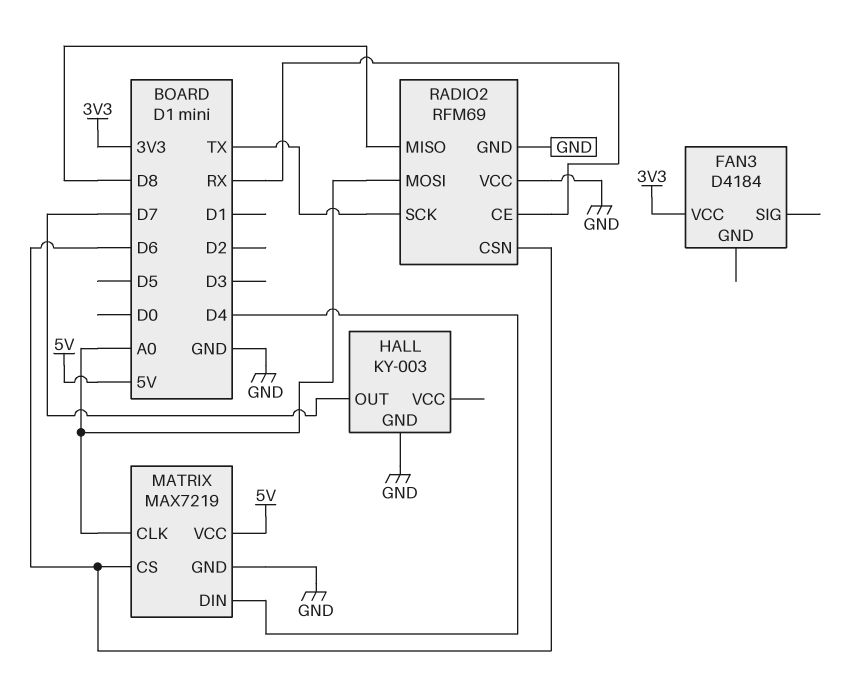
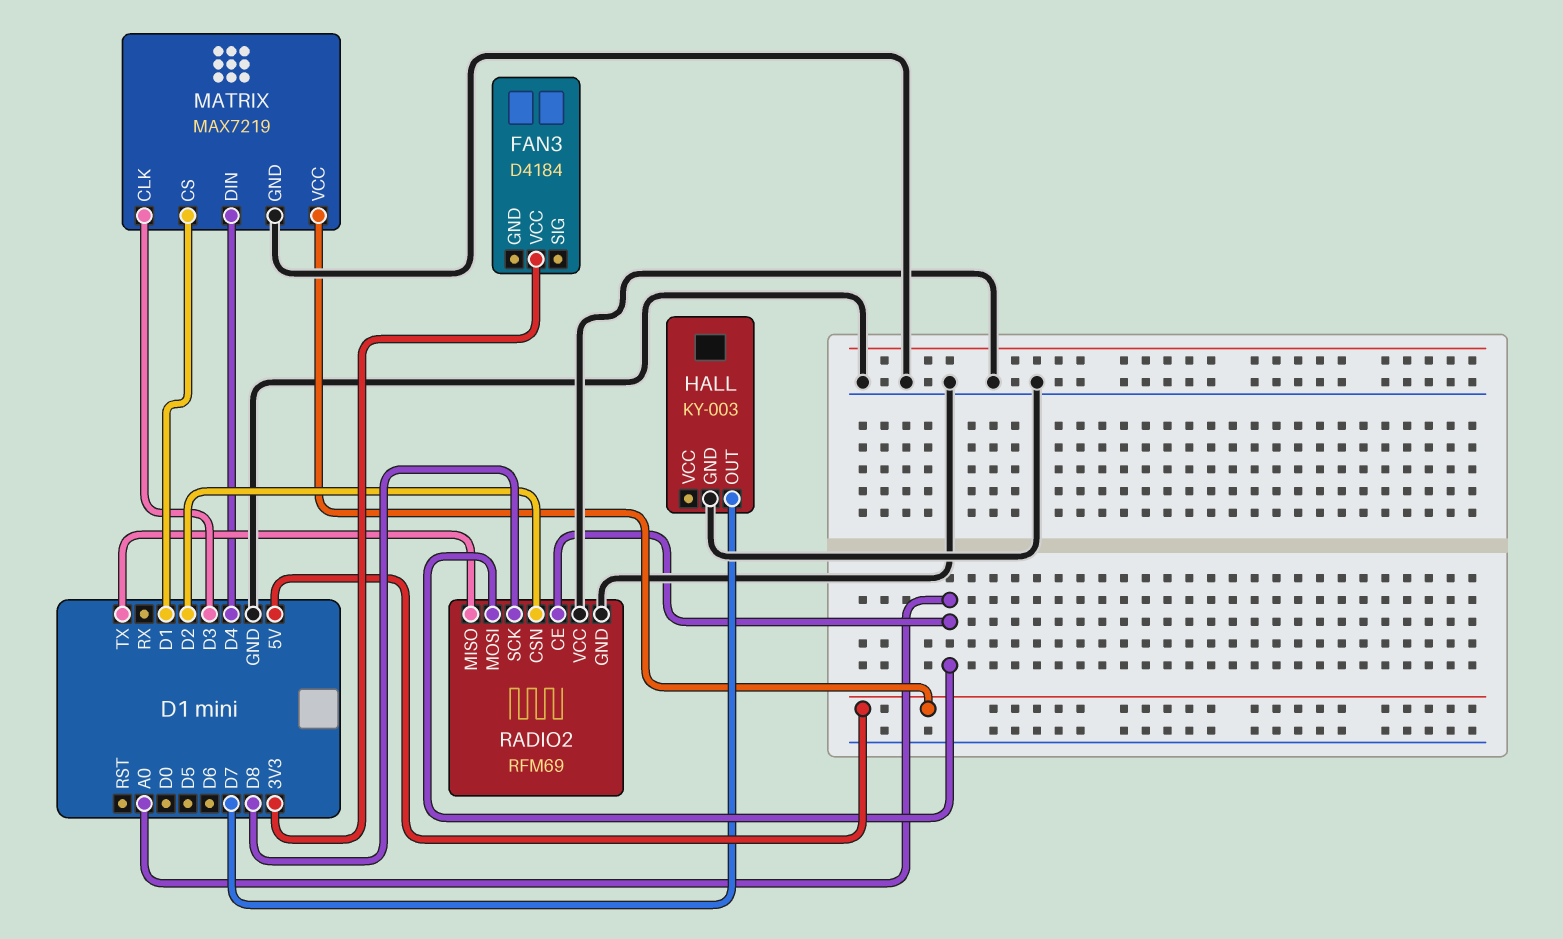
MATRIX pin CLK: A0 -> D3
MATRIX pin CS: D6 -> D1
RADIO2 pin CE: RX -> A0
RADIO2 pin CSN: D6 -> D2
RADIO2 pin MISO: D8 -> TX
RADIO2 pin SCK: TX -> D8

